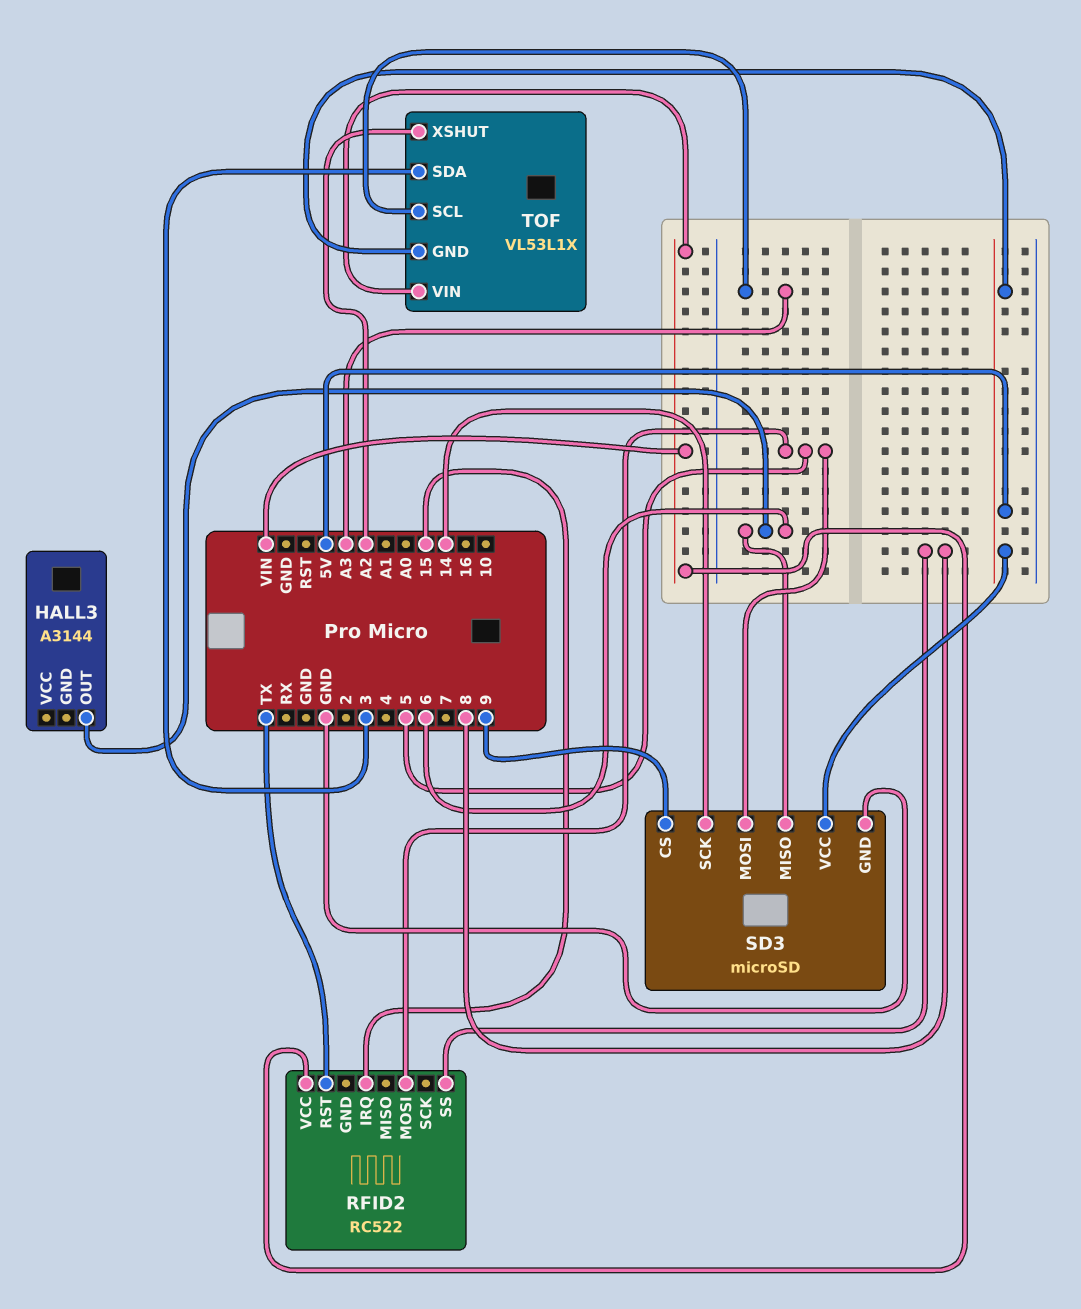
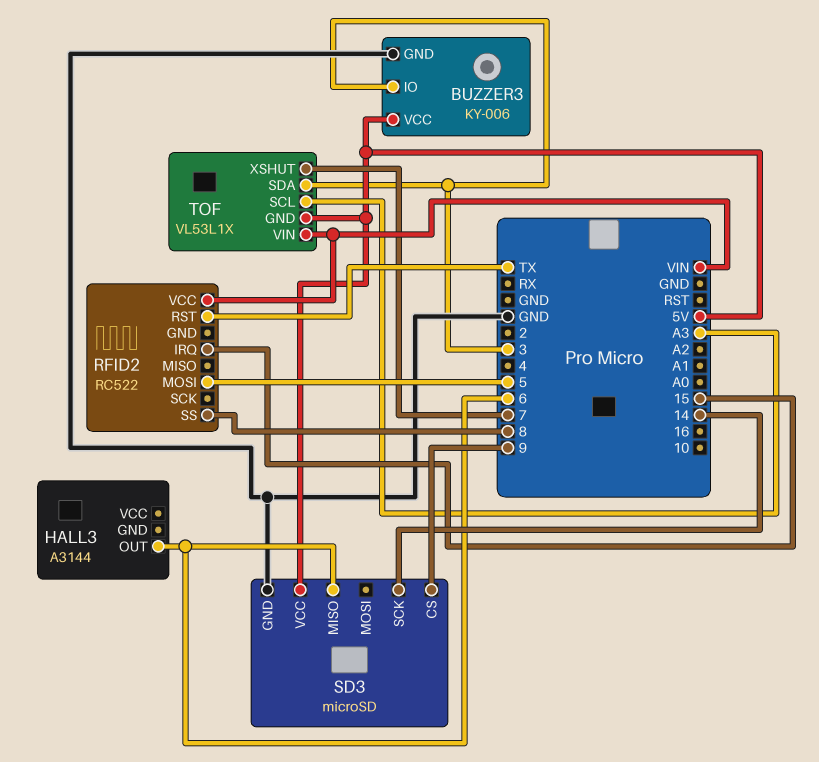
BUZZER3: none -> KY-006
BUZZER3 pin GND: none -> GND
BUZZER3 pin IO: none -> 3
BUZZER3 pin VCC: none -> 5V
SD3 pin MOSI: 5 -> none
TOF pin XSHUT: A2 -> 7

